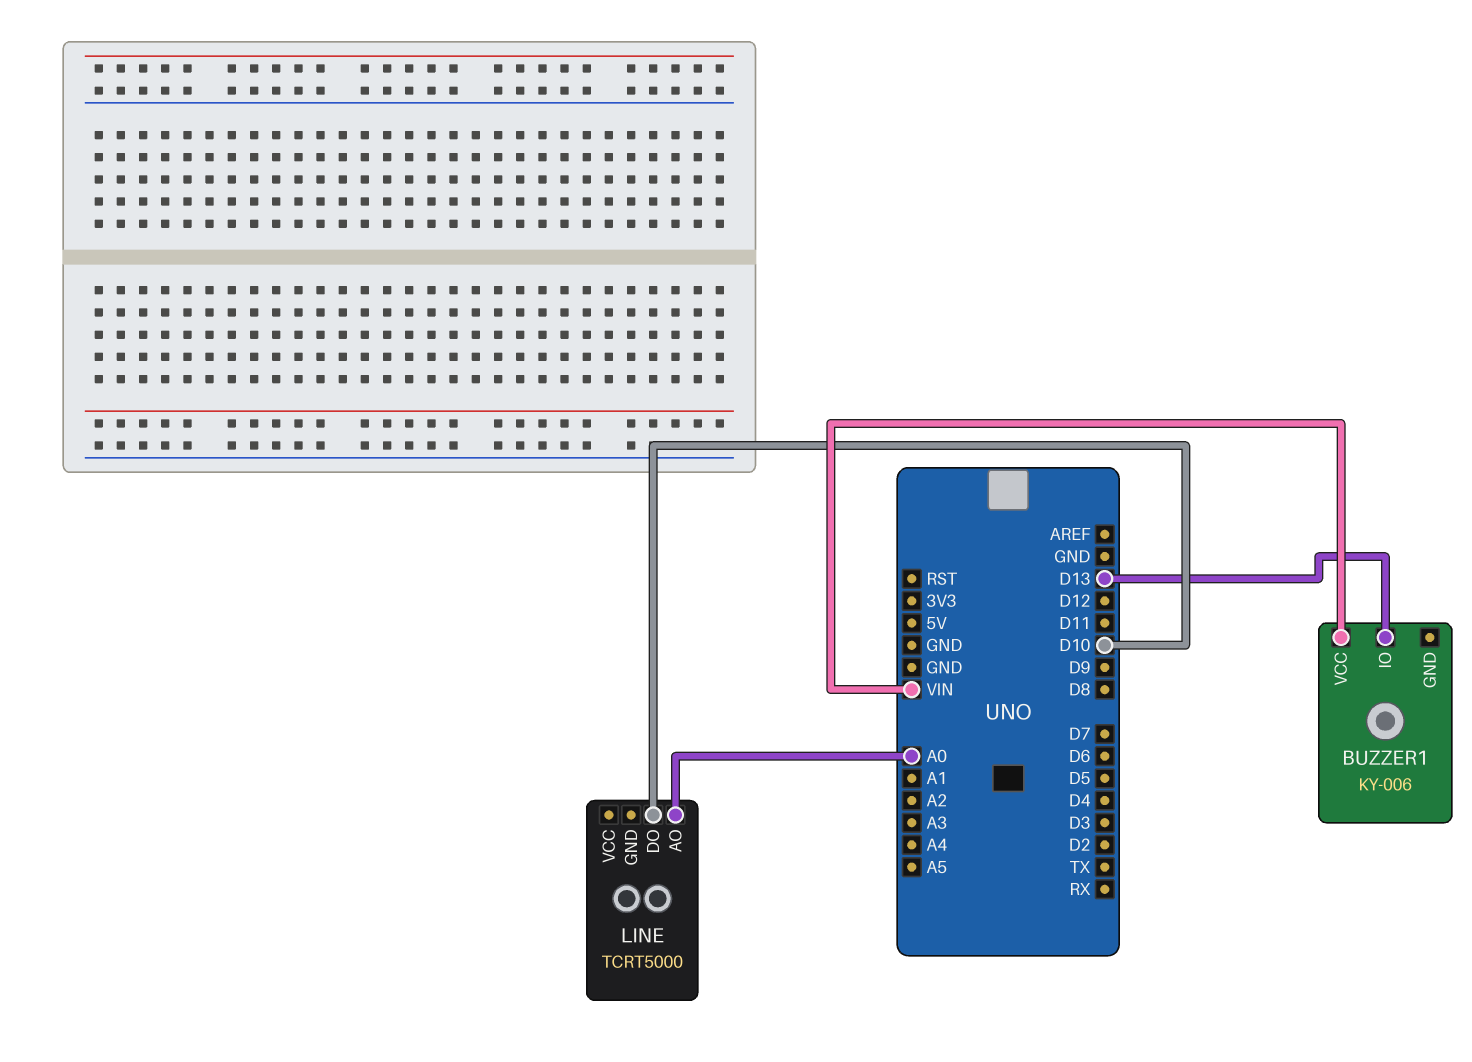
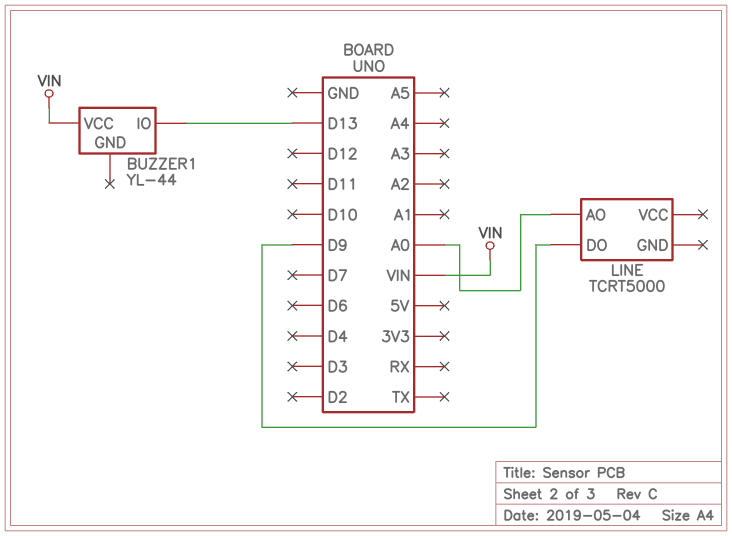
BUZZER1: KY-006 -> YL-44
LINE pin DO: D10 -> D9

